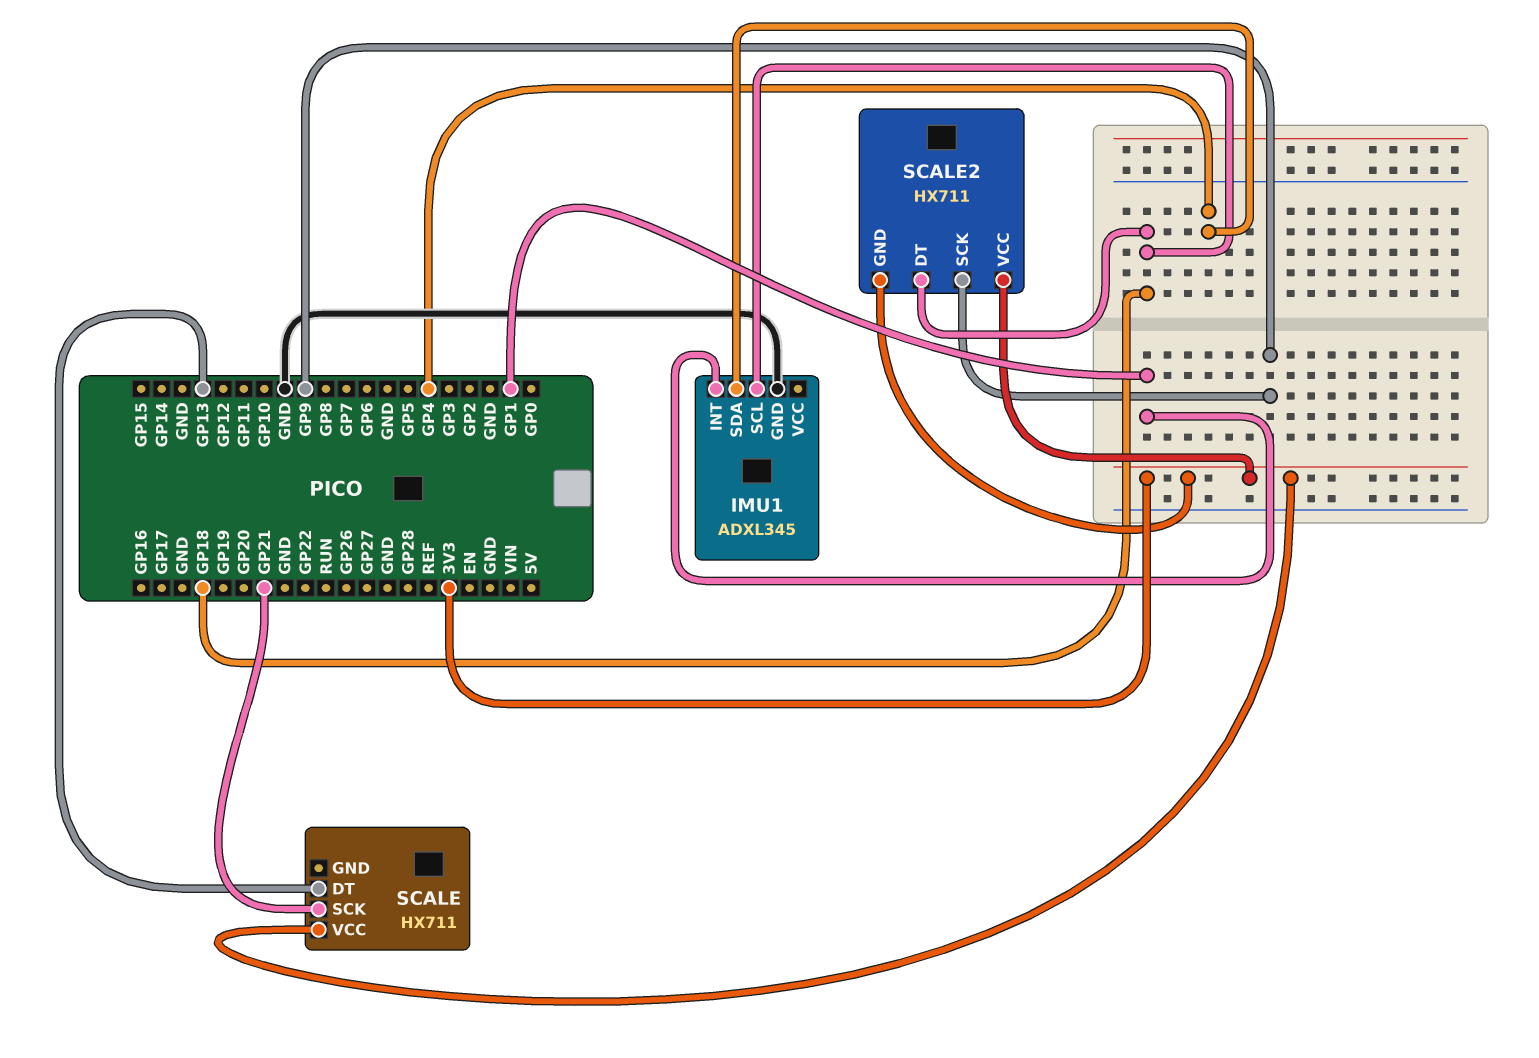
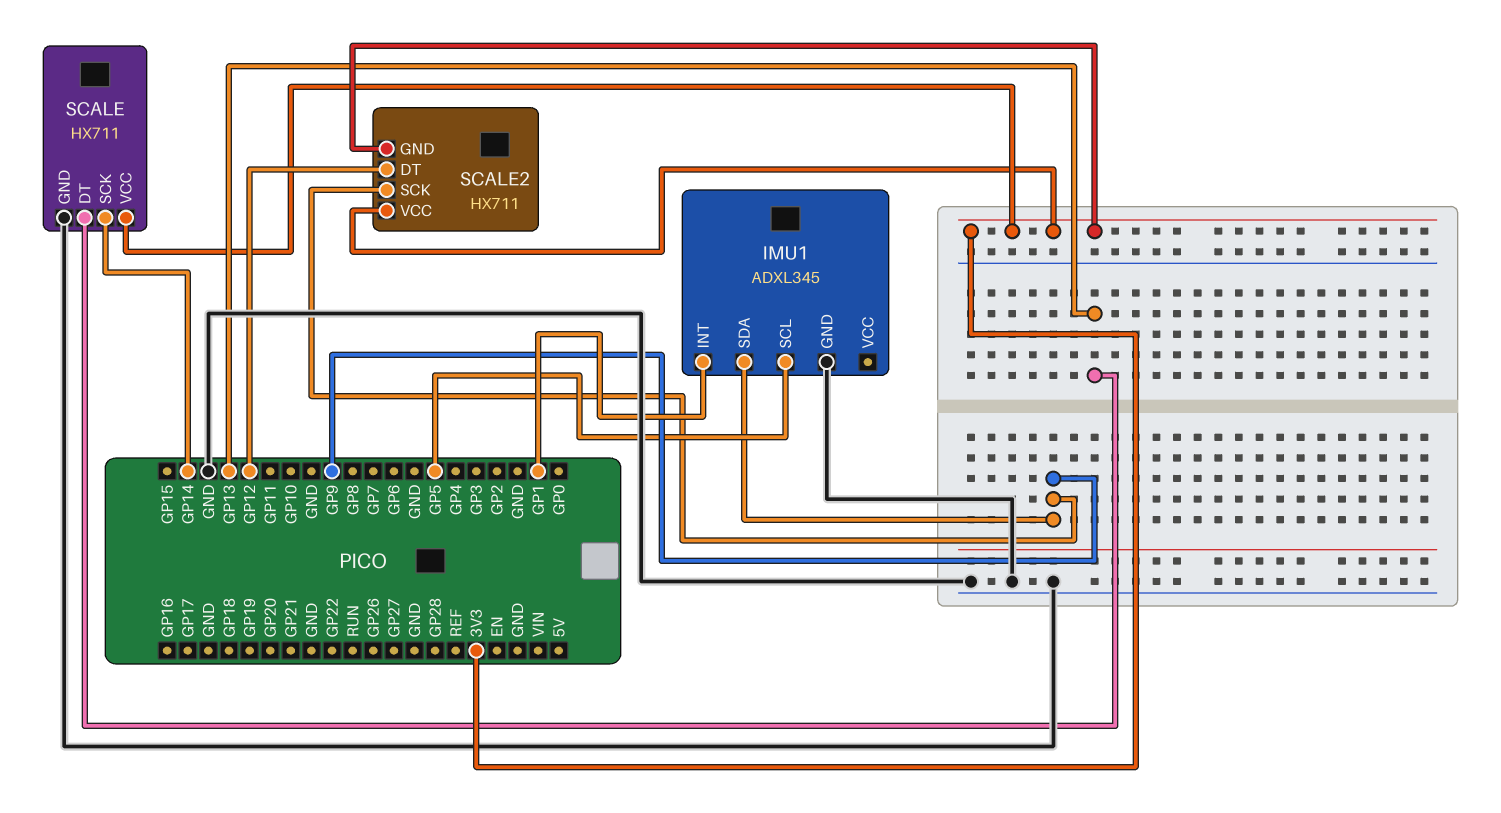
IMU1 pin SCL: GP18 -> GP5
IMU1 pin SDA: GP4 -> GP9
SCALE pin GND: none -> GND
SCALE pin SCK: GP21 -> GP14
SCALE2 pin DT: GP18 -> GP12

